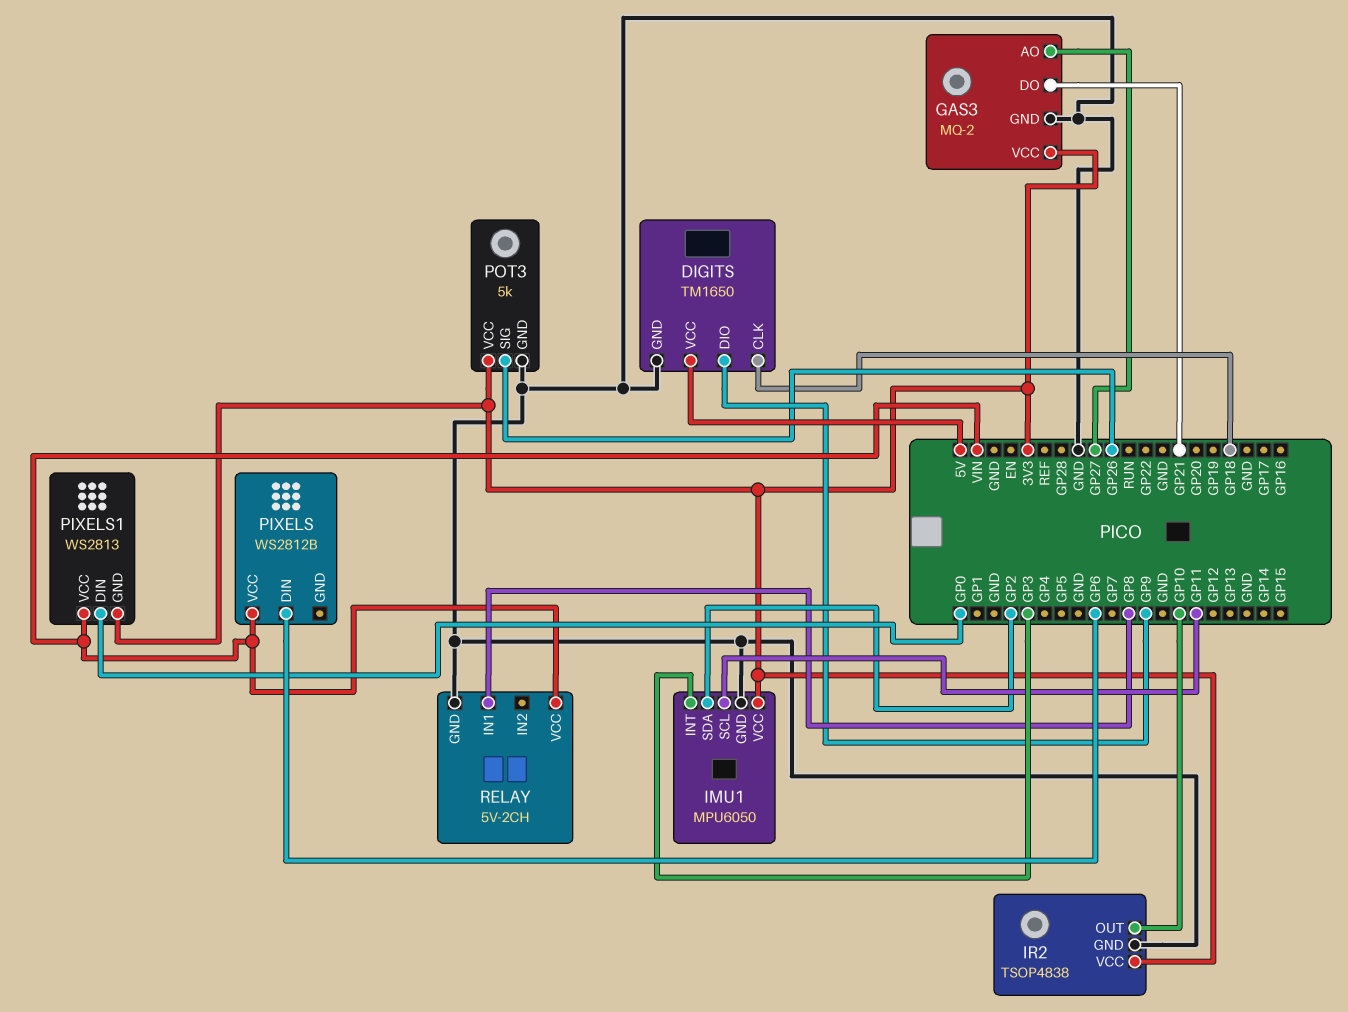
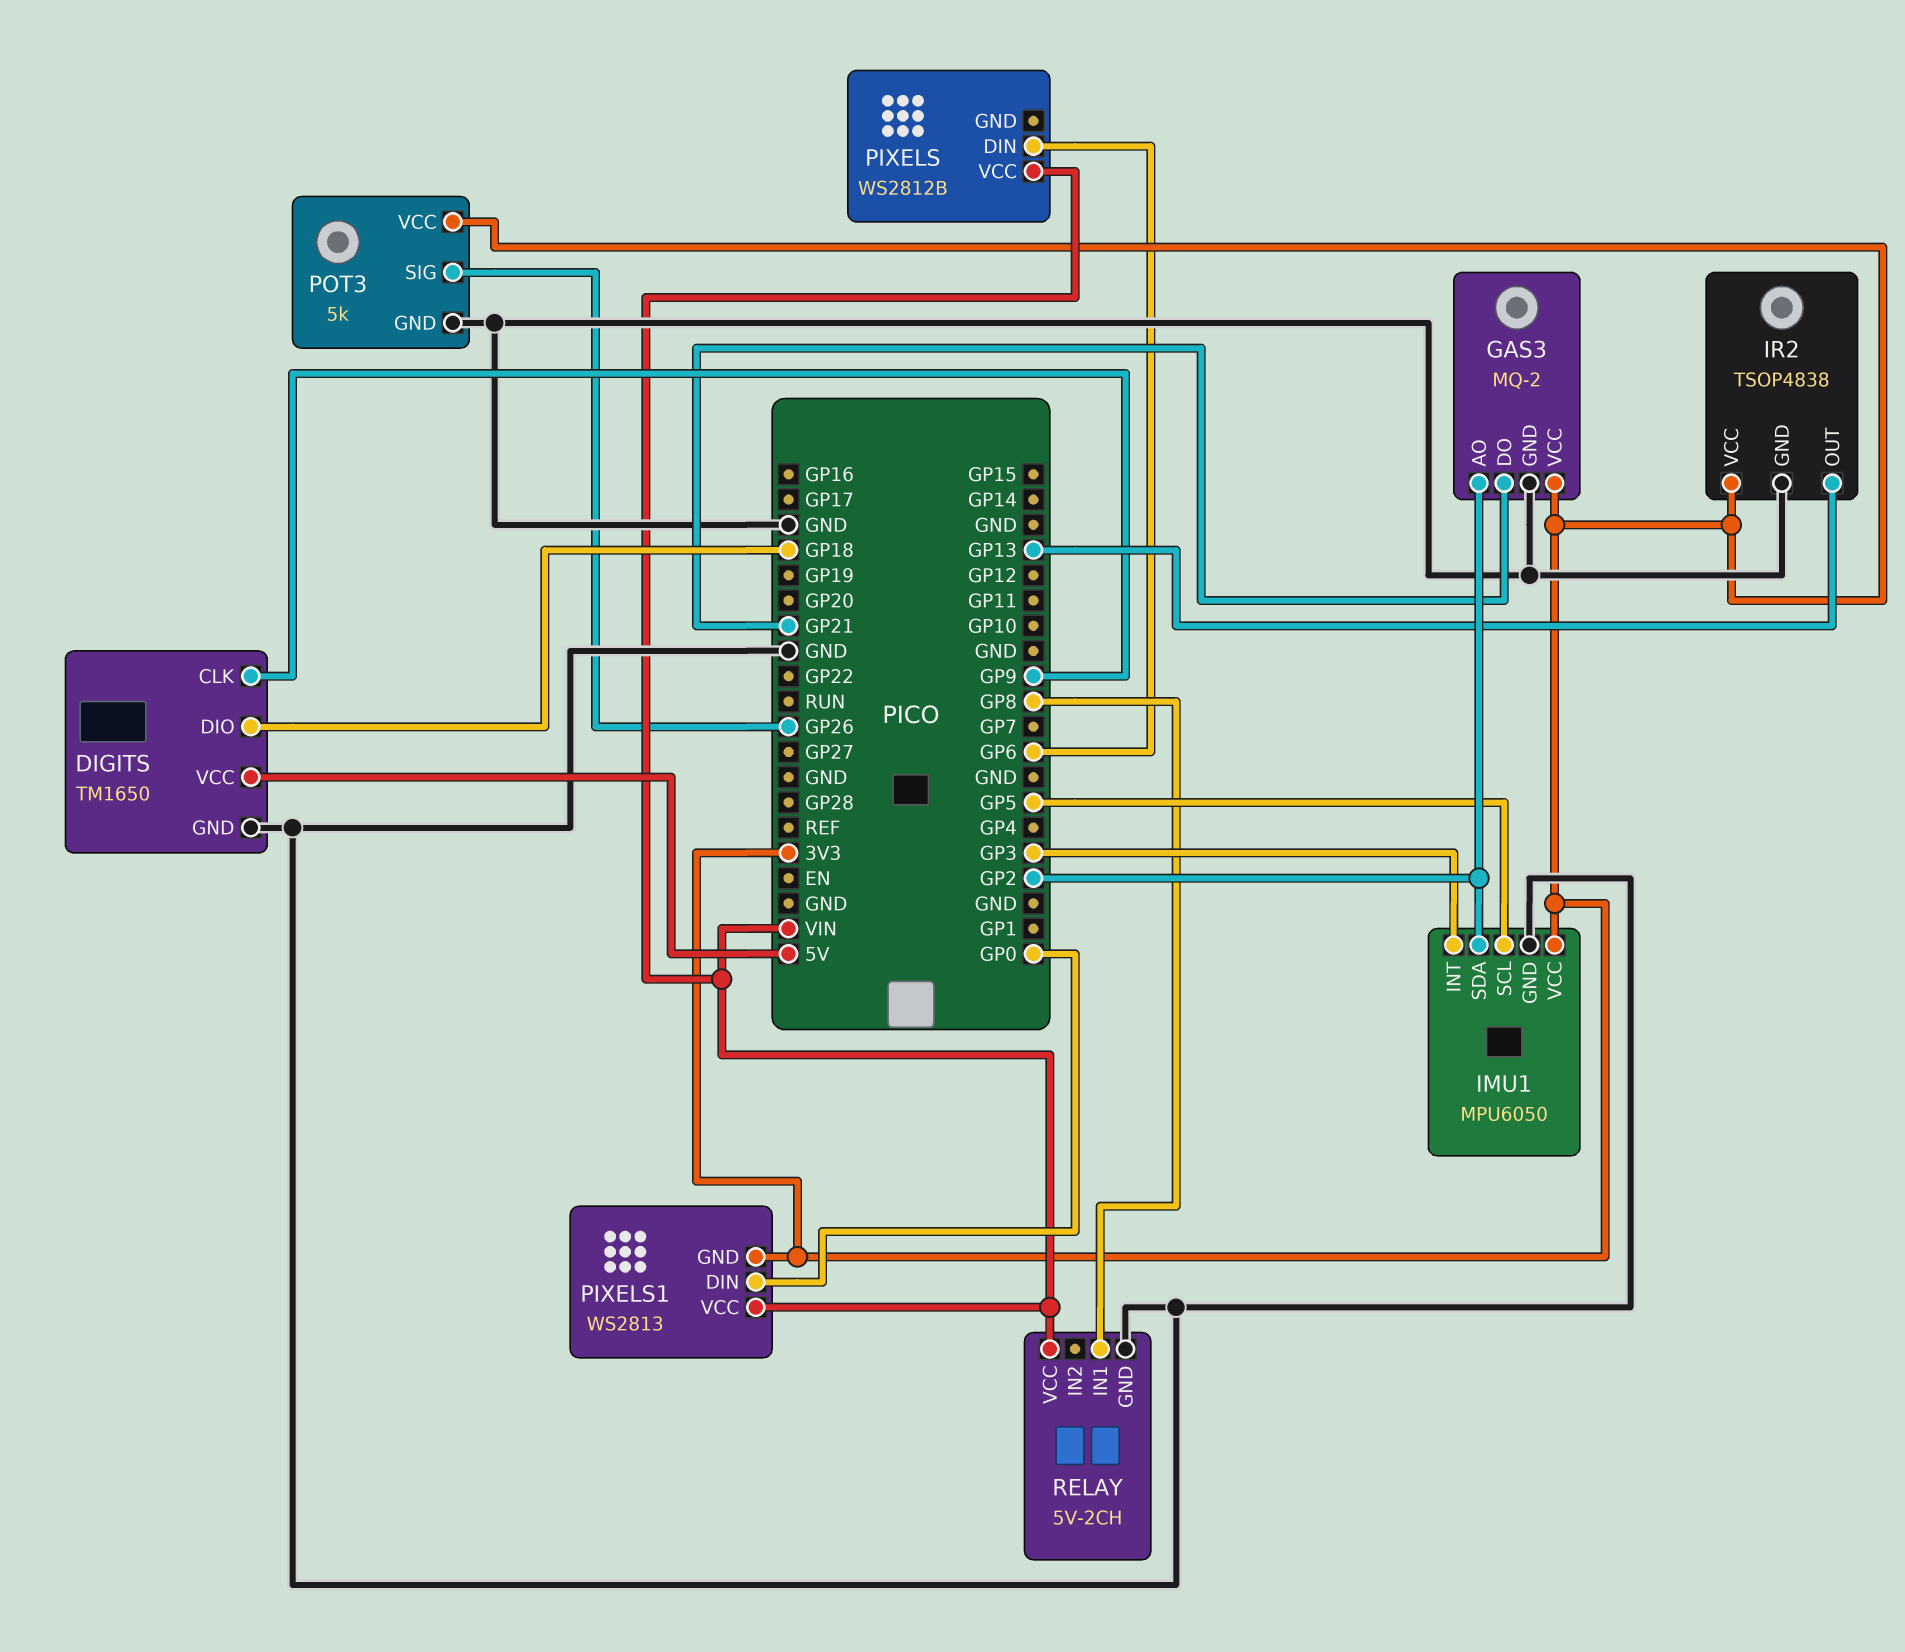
DIGITS pin CLK: GP18 -> GP9
DIGITS pin DIO: GP9 -> GP18
GAS3 pin AO: GP27 -> GP2
IMU1 pin SCL: GP11 -> GP5
IR2 pin OUT: GP10 -> GP13

